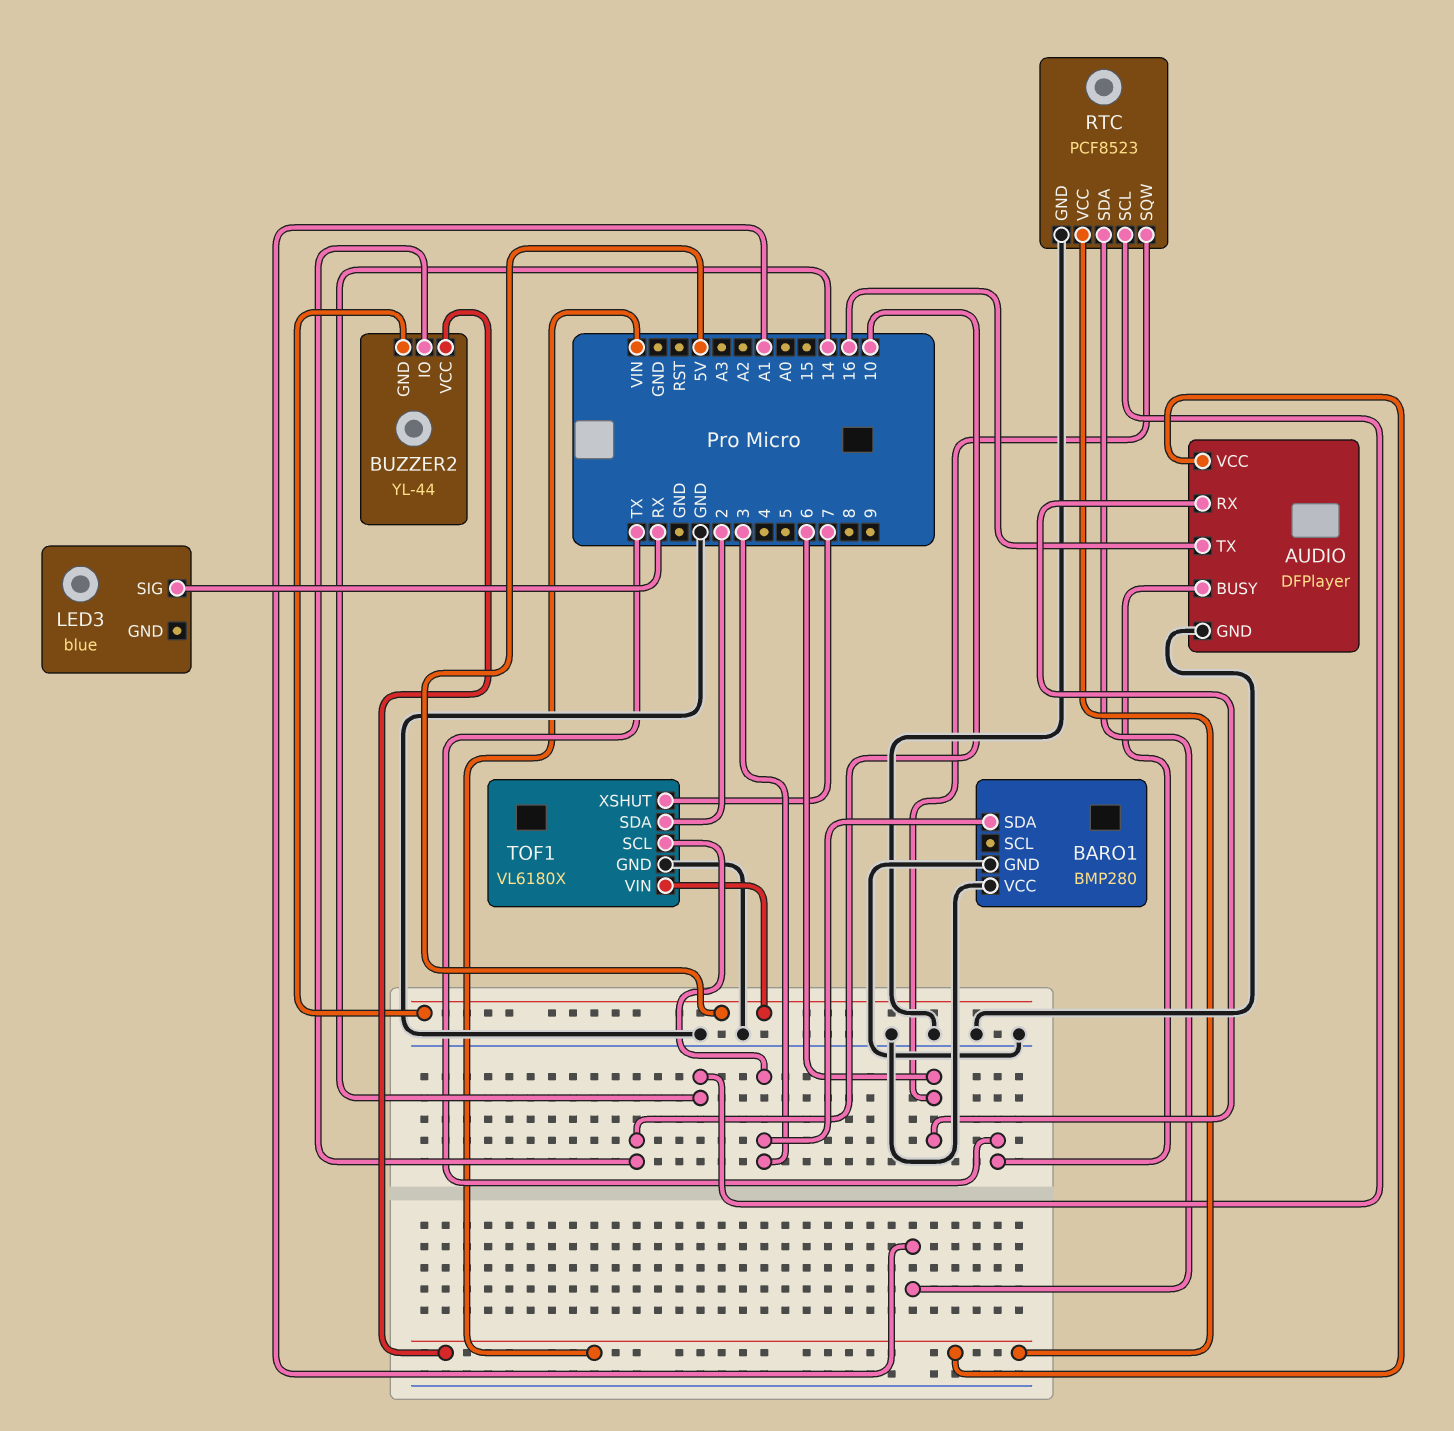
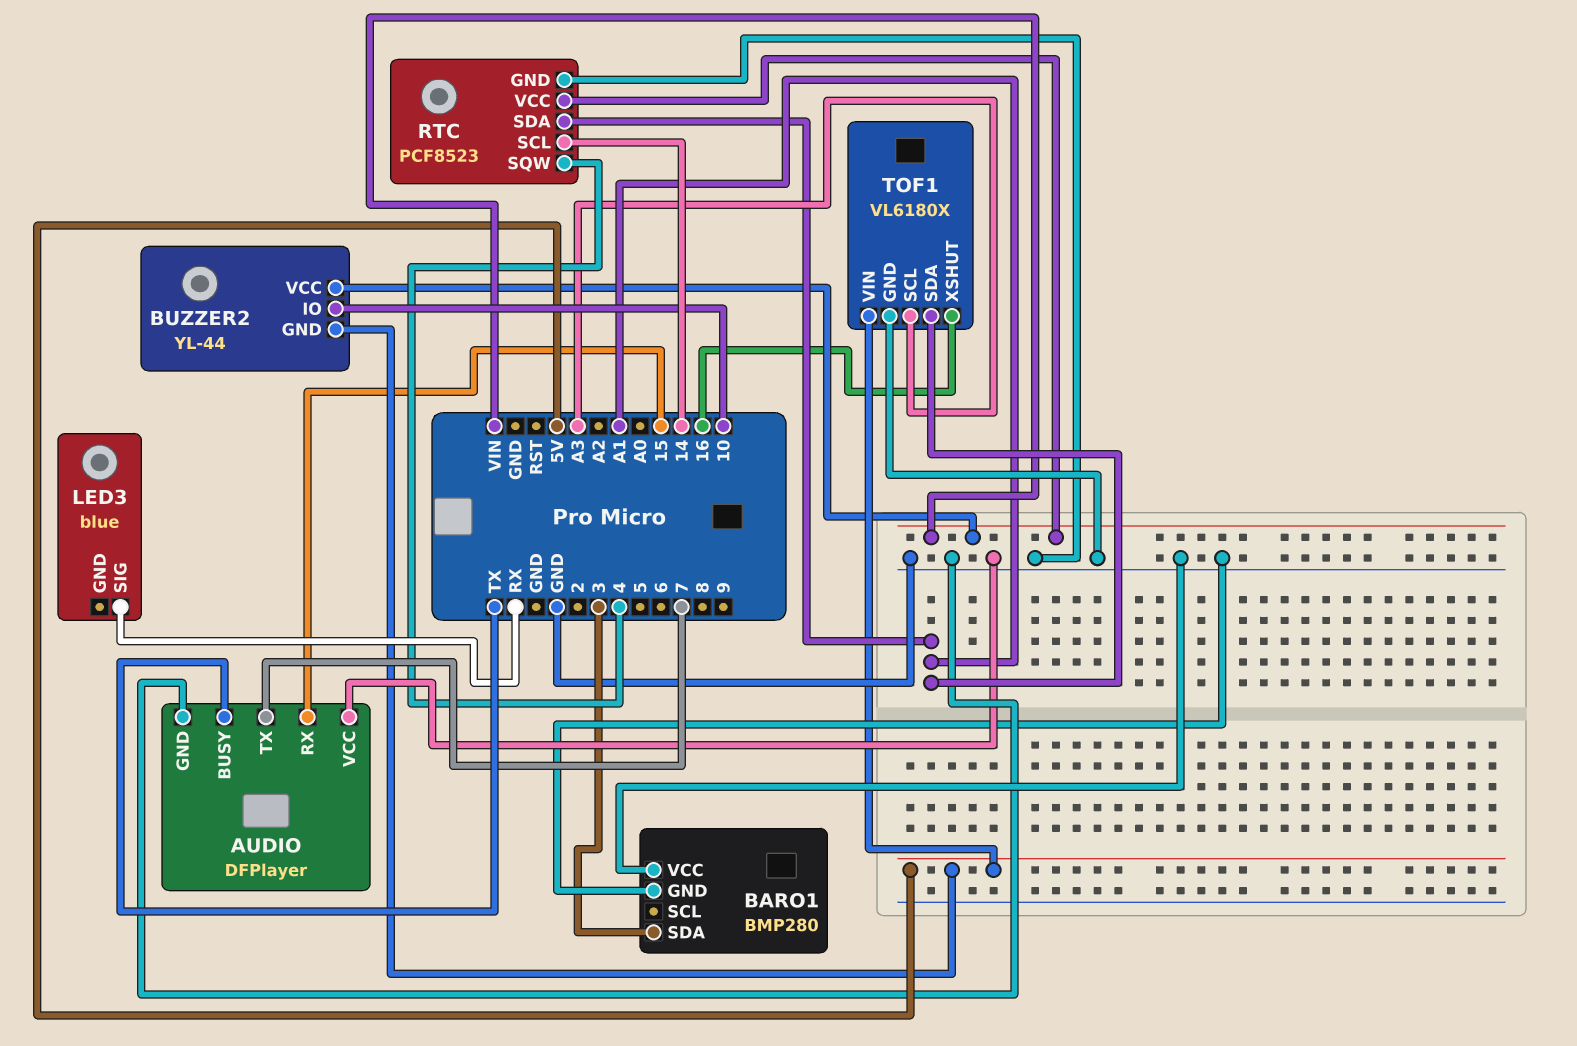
AUDIO pin RX: 6 -> 15
AUDIO pin TX: 16 -> 7
AUDIO pin VCC: VIN -> GND
RTC pin SQW: 6 -> 4
TOF1 pin SCL: 3 -> A3
TOF1 pin SDA: 2 -> A1
TOF1 pin XSHUT: 7 -> 16

